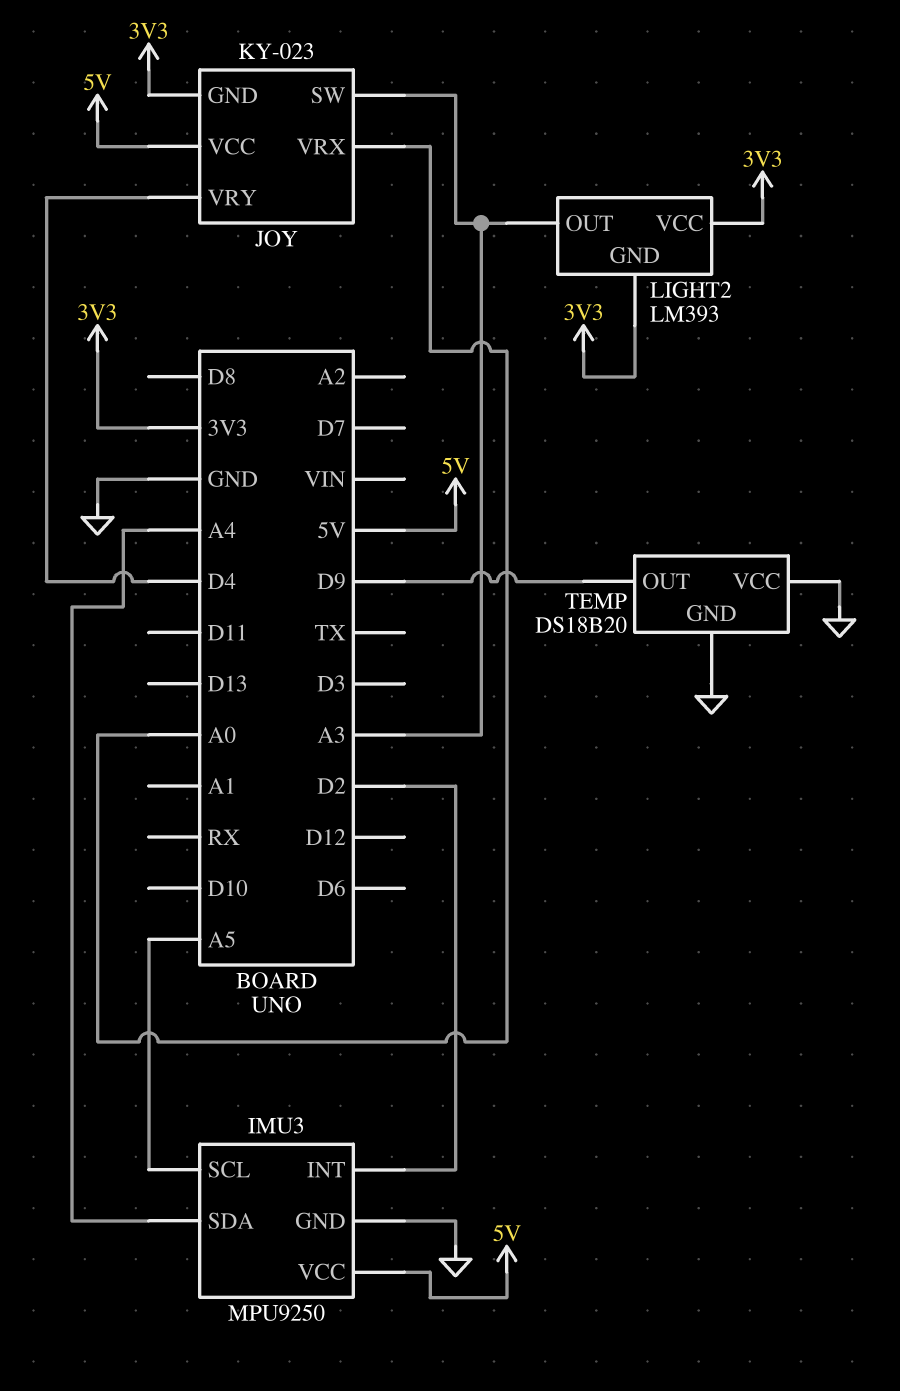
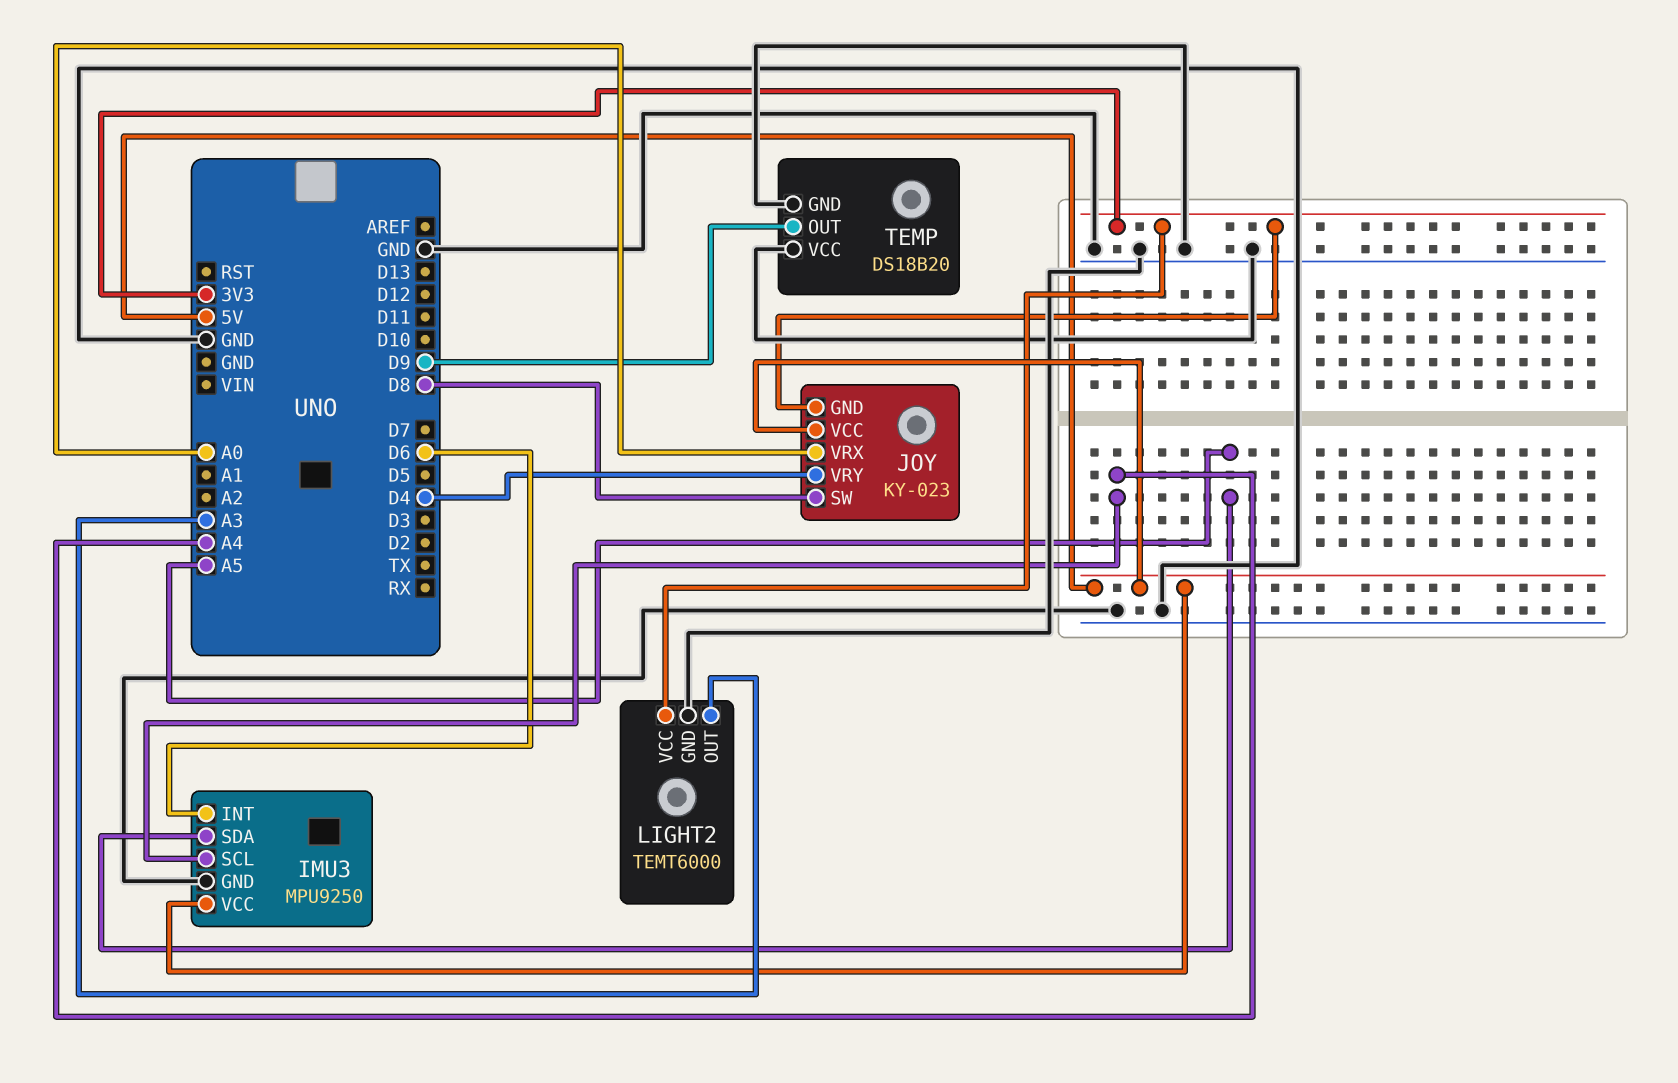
IMU3 pin INT: D2 -> D6
IMU3 pin SCL: A5 -> A4
IMU3 pin SDA: A4 -> A5
JOY pin SW: A3 -> D8
LIGHT2: LM393 -> TEMT6000
LIGHT2 pin GND: 3V3 -> GND

